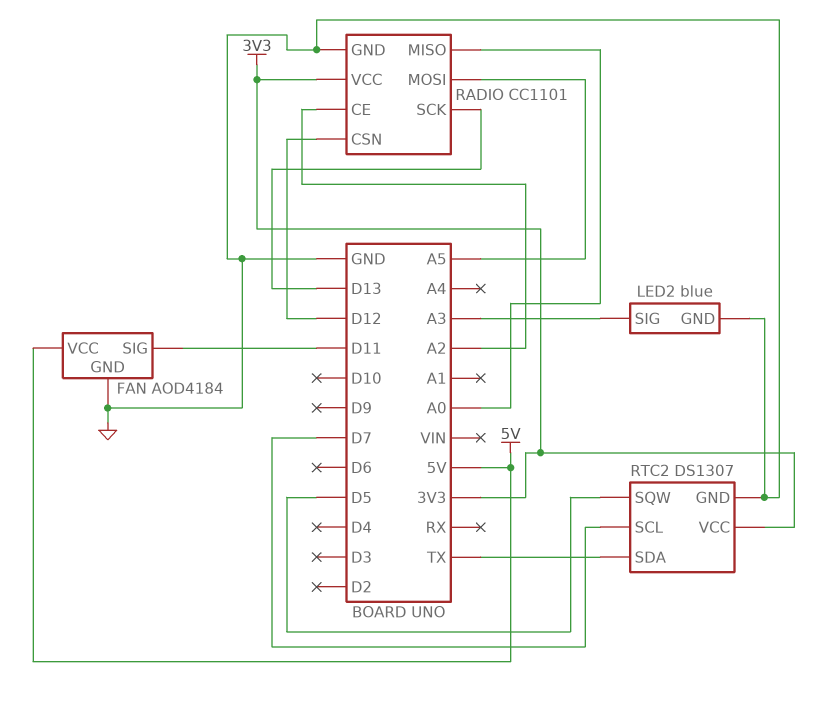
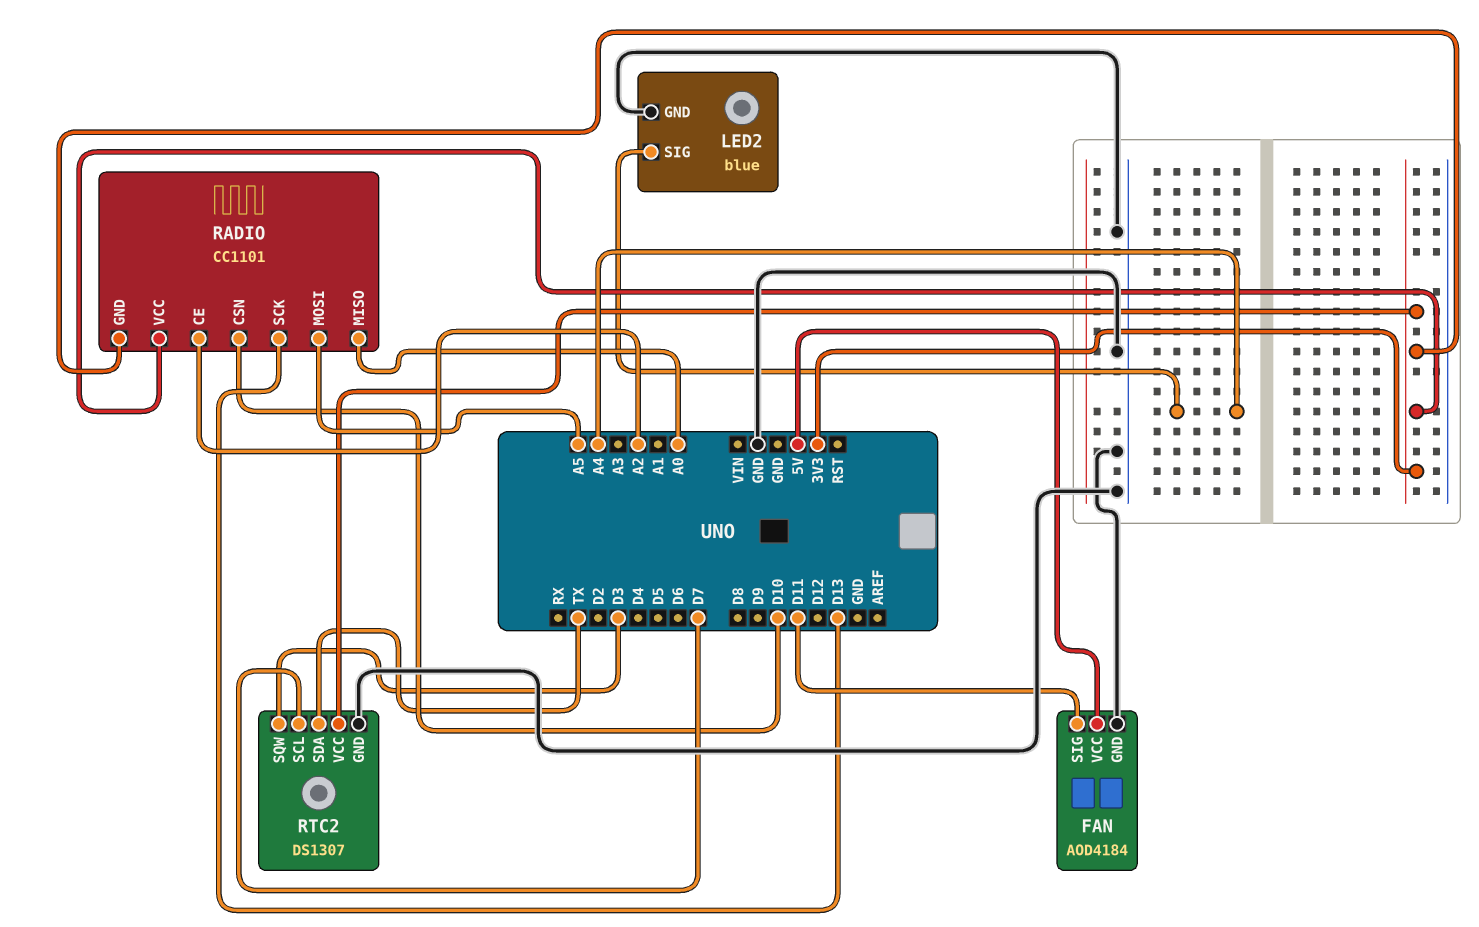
LED2 pin SIG: A3 -> A4
RADIO pin CSN: D12 -> D10
RADIO pin GND: GND -> 3V3
RTC2 pin SQW: D5 -> D3

